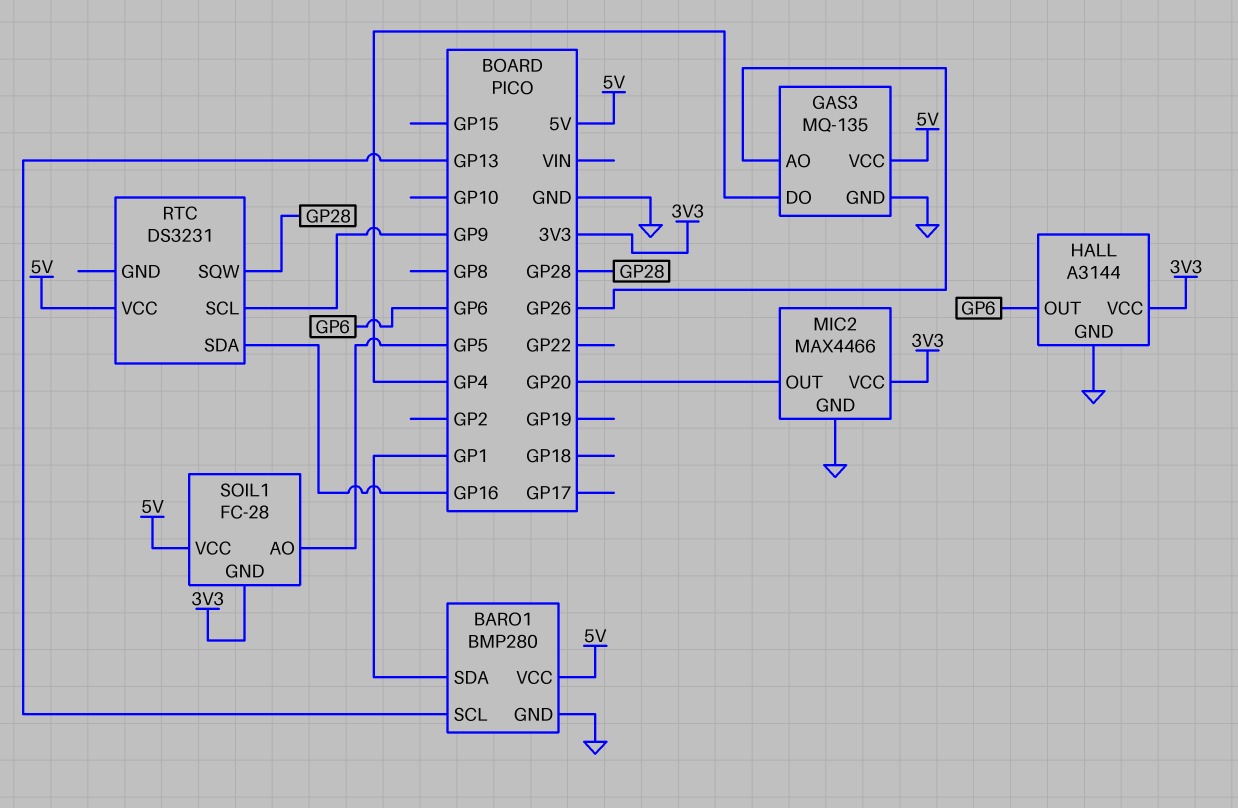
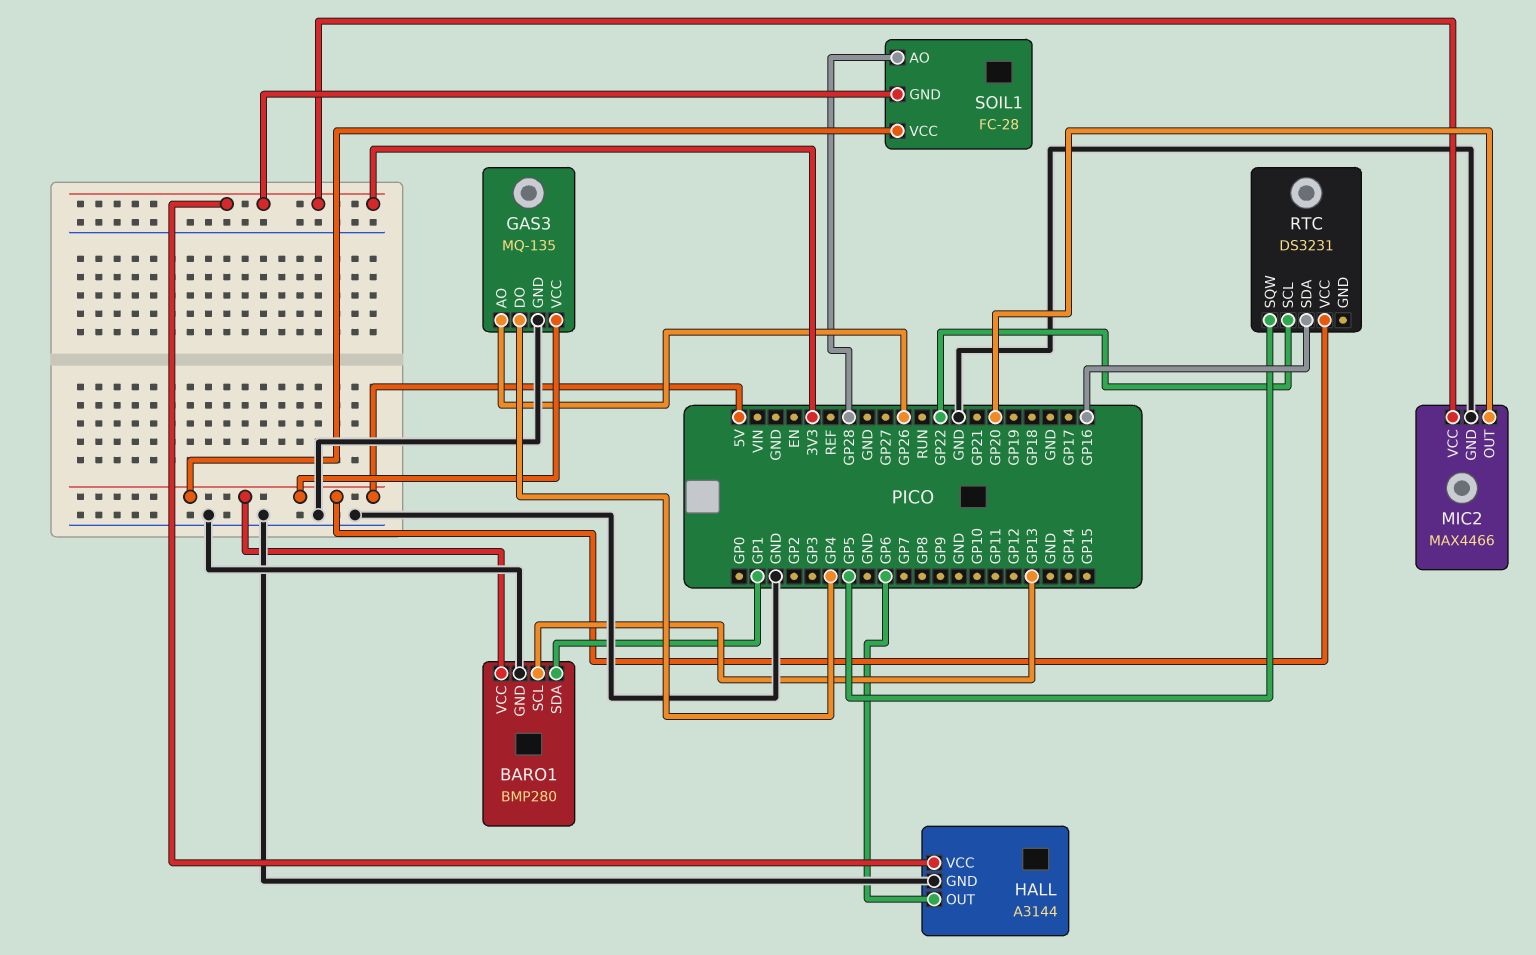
RTC pin SCL: GP9 -> GP22
RTC pin SQW: GP28 -> GP5
SOIL1 pin AO: GP5 -> GP28

